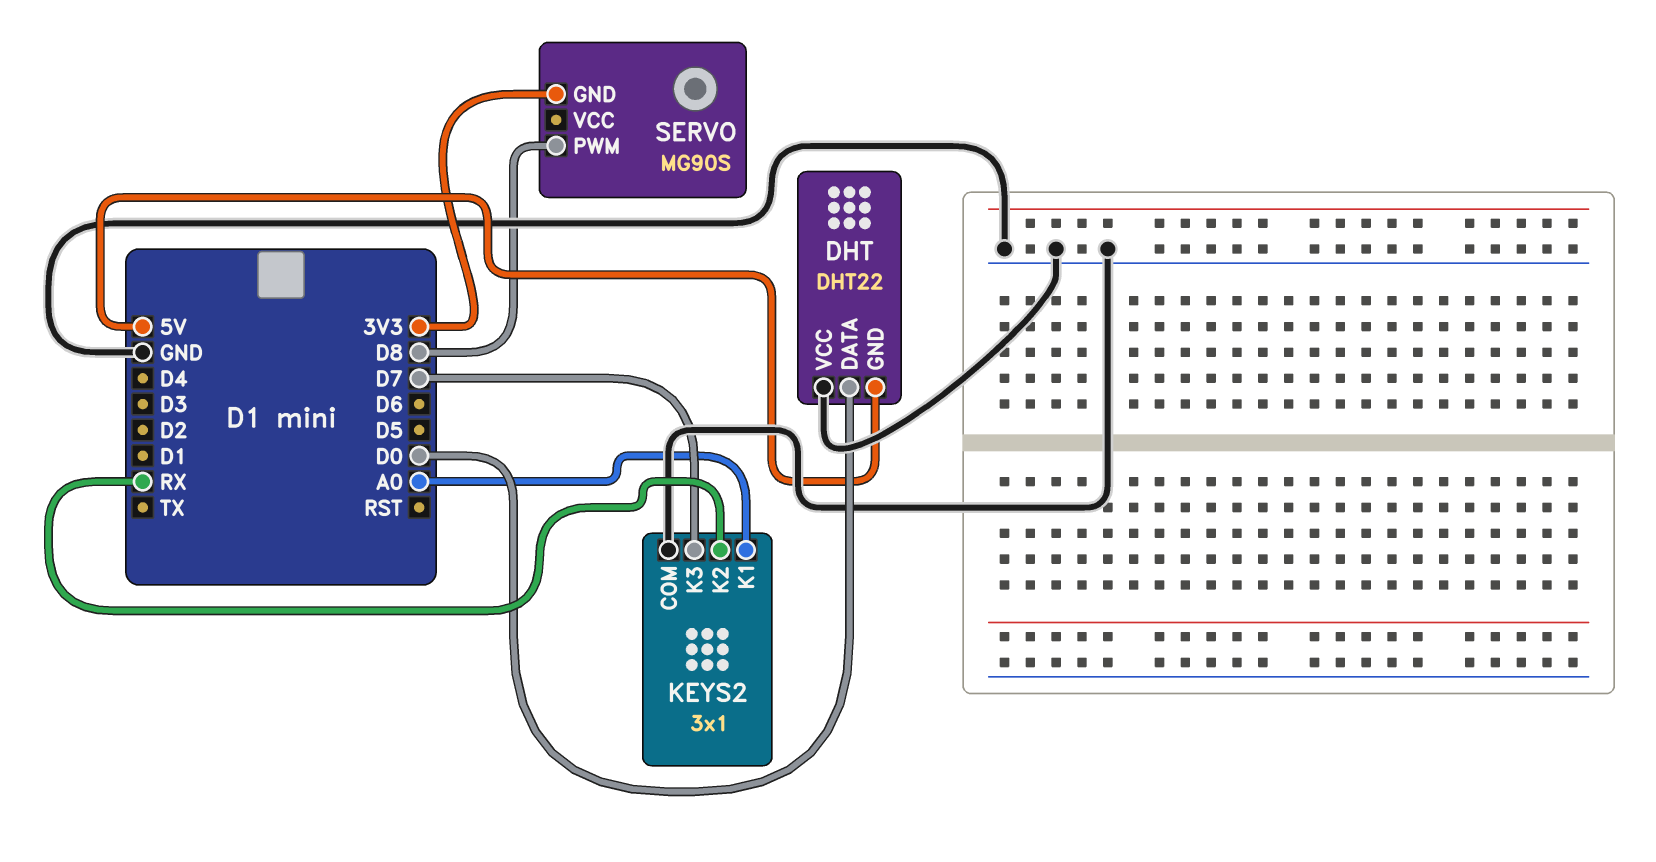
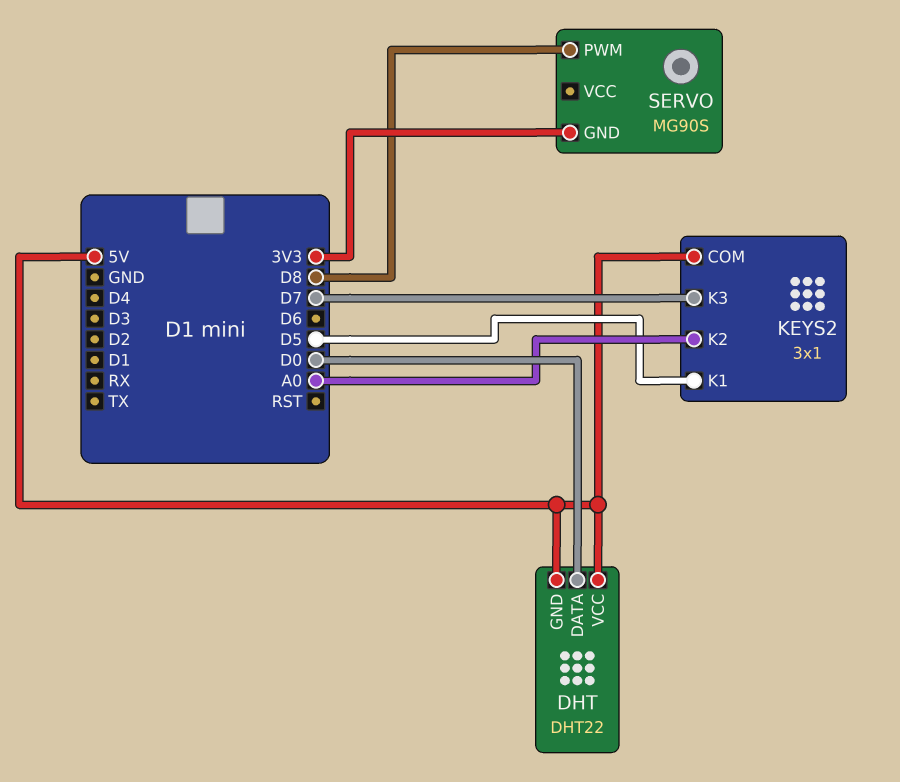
DHT pin VCC: GND -> 5V
KEYS2 pin COM: GND -> 5V
KEYS2 pin K1: A0 -> D5
KEYS2 pin K2: RX -> A0

